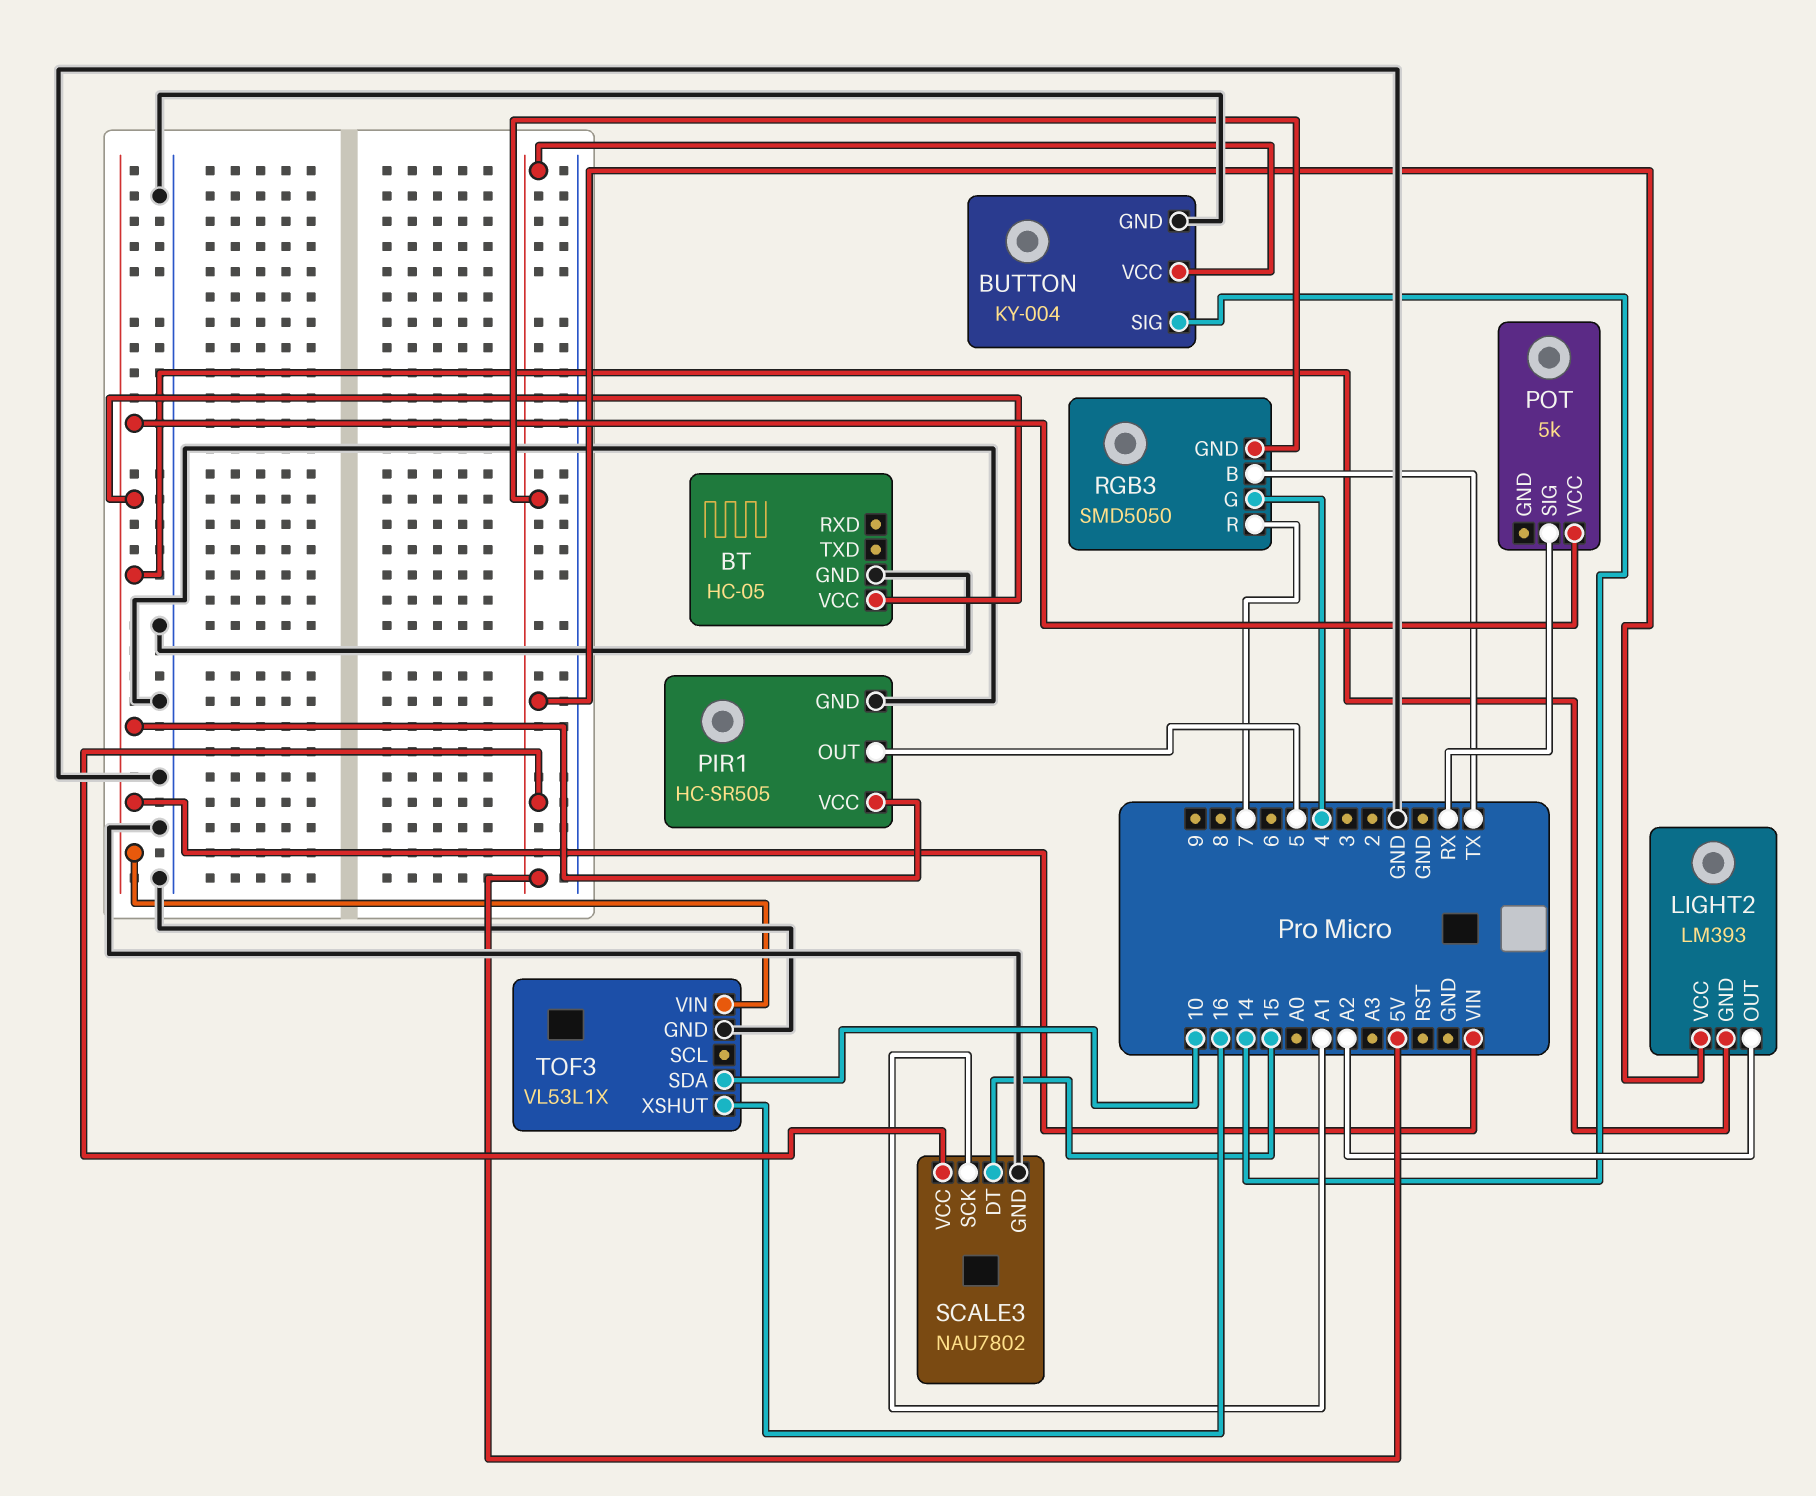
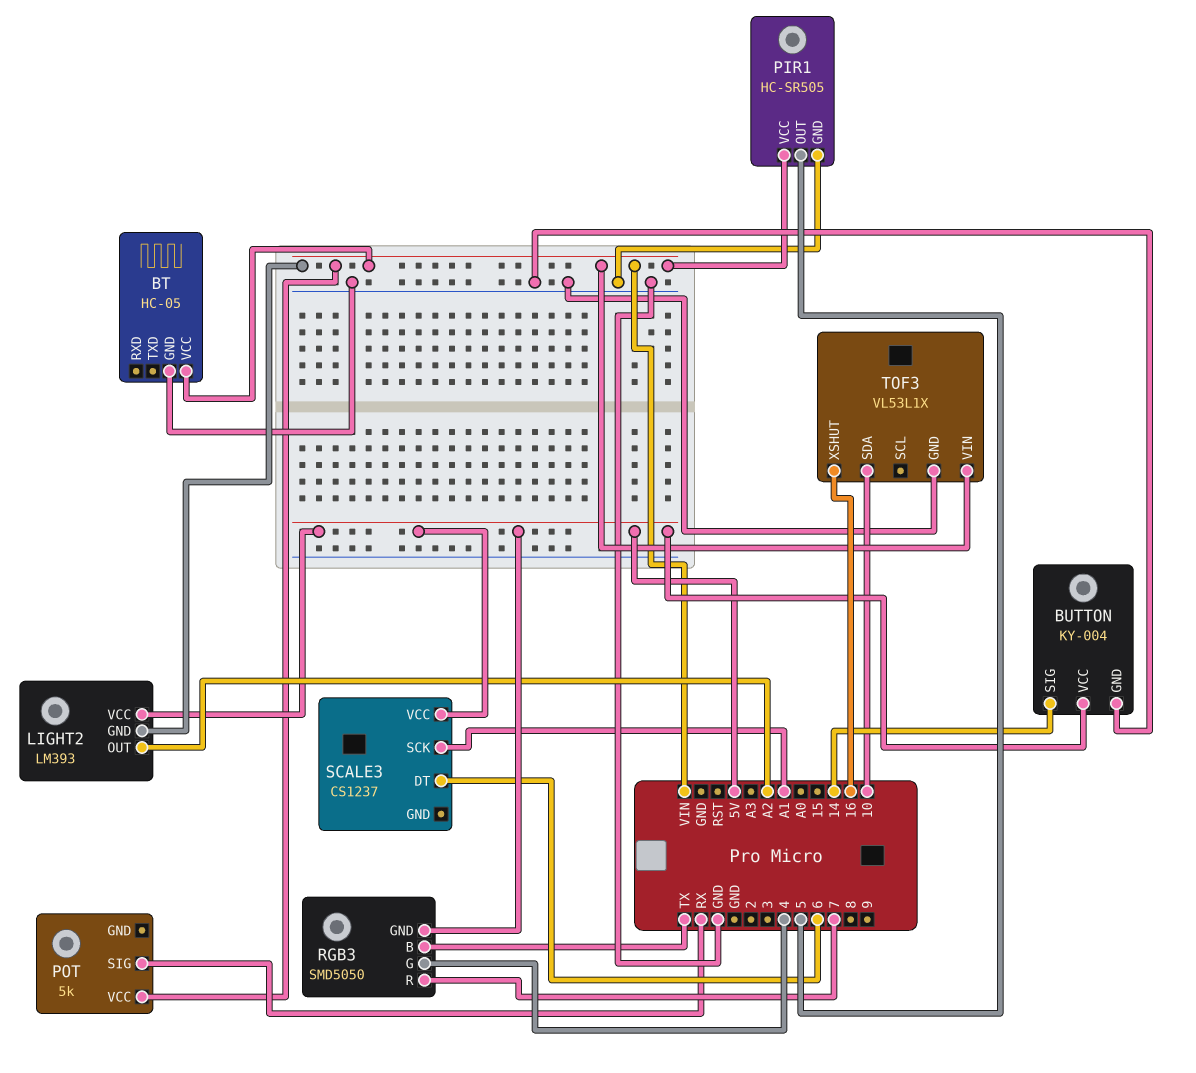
SCALE3: NAU7802 -> CS1237
SCALE3 pin DT: 15 -> 6
SCALE3 pin GND: GND -> none

